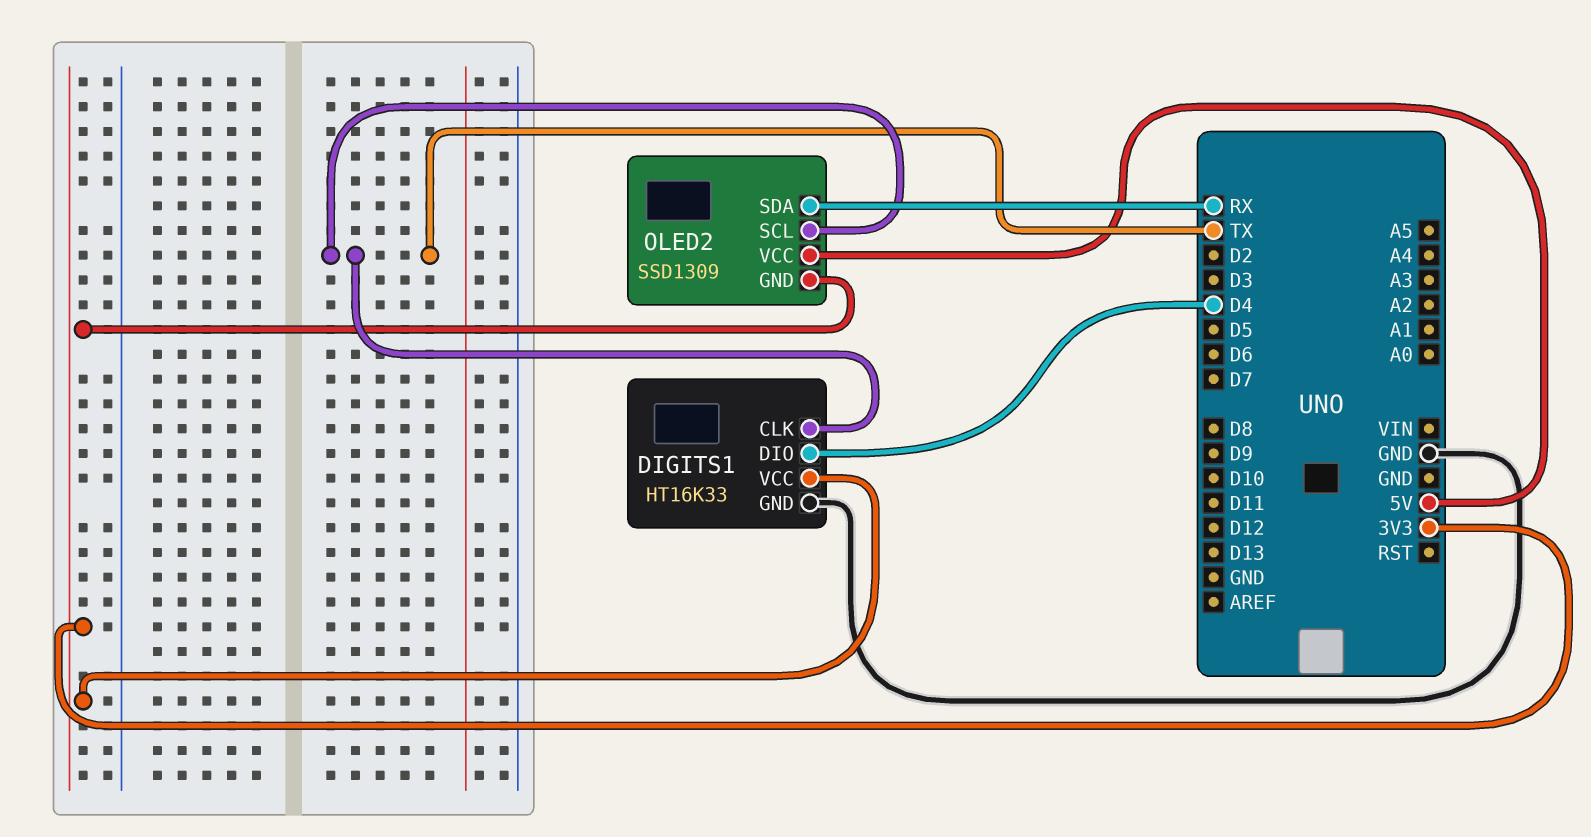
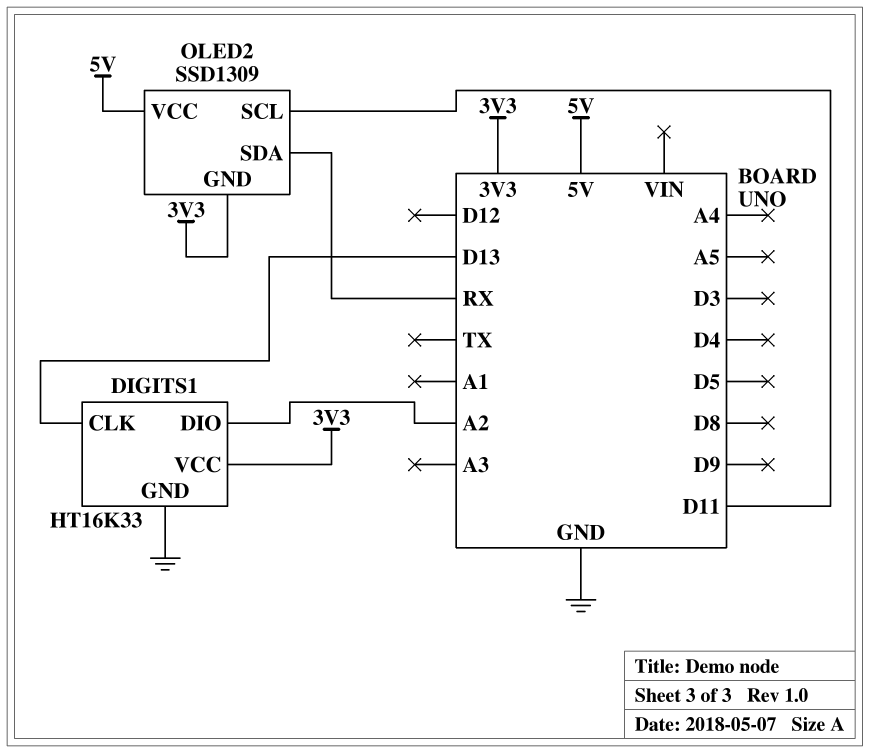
DIGITS1 pin CLK: TX -> D13
DIGITS1 pin DIO: D4 -> A2
OLED2 pin SCL: TX -> D11

